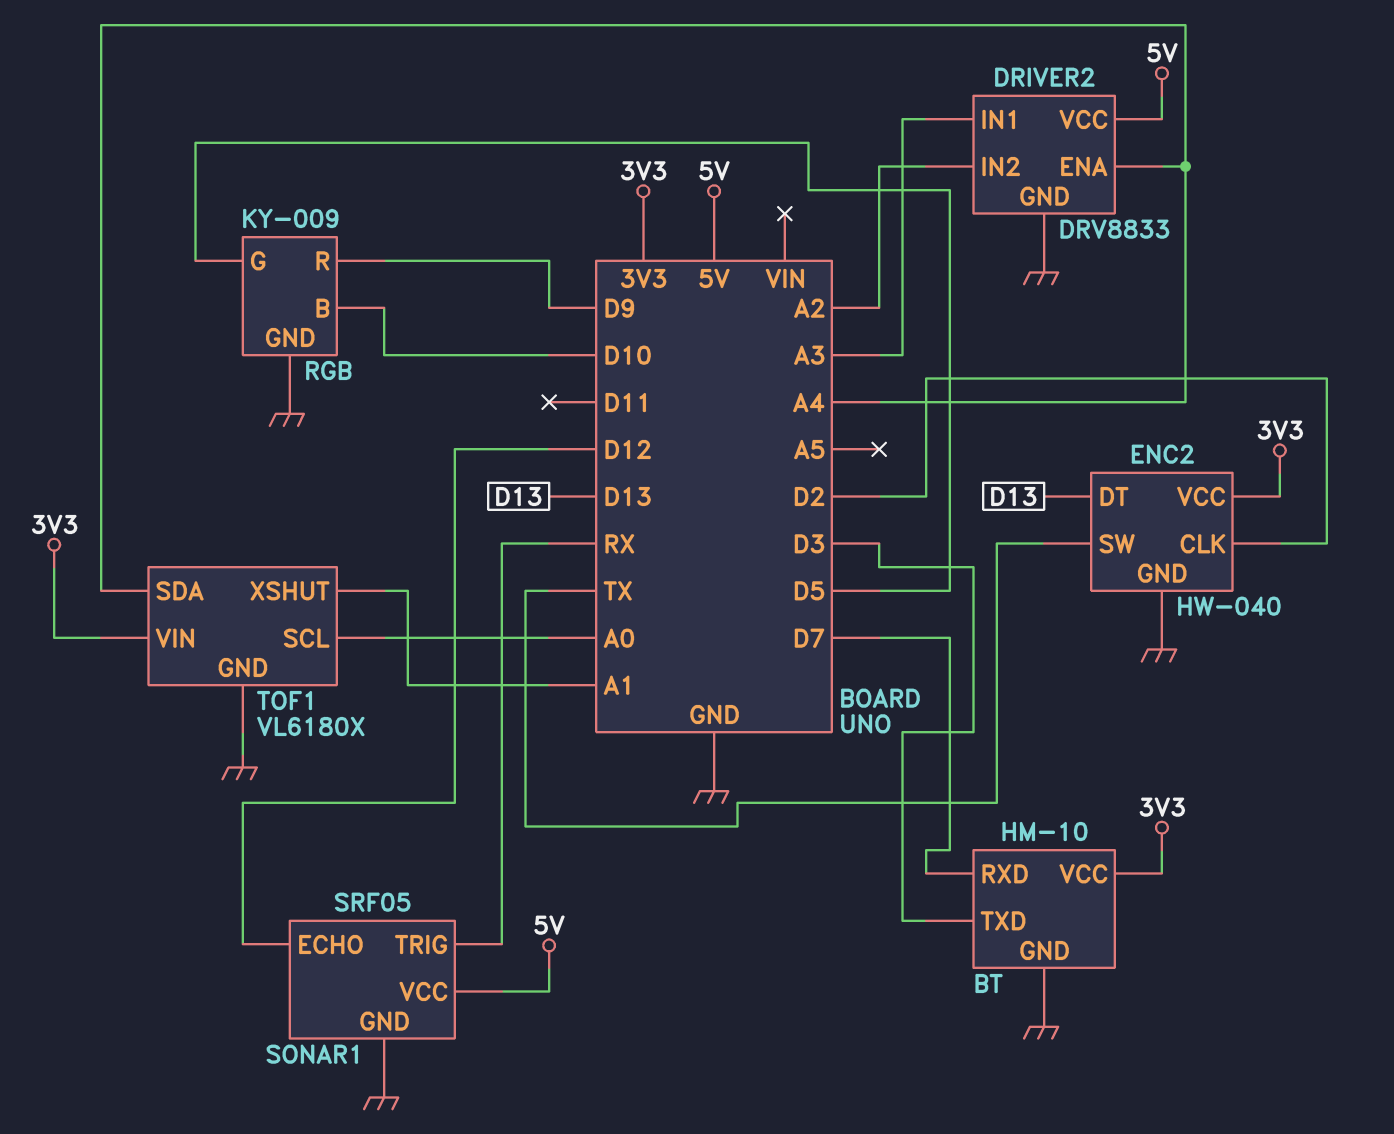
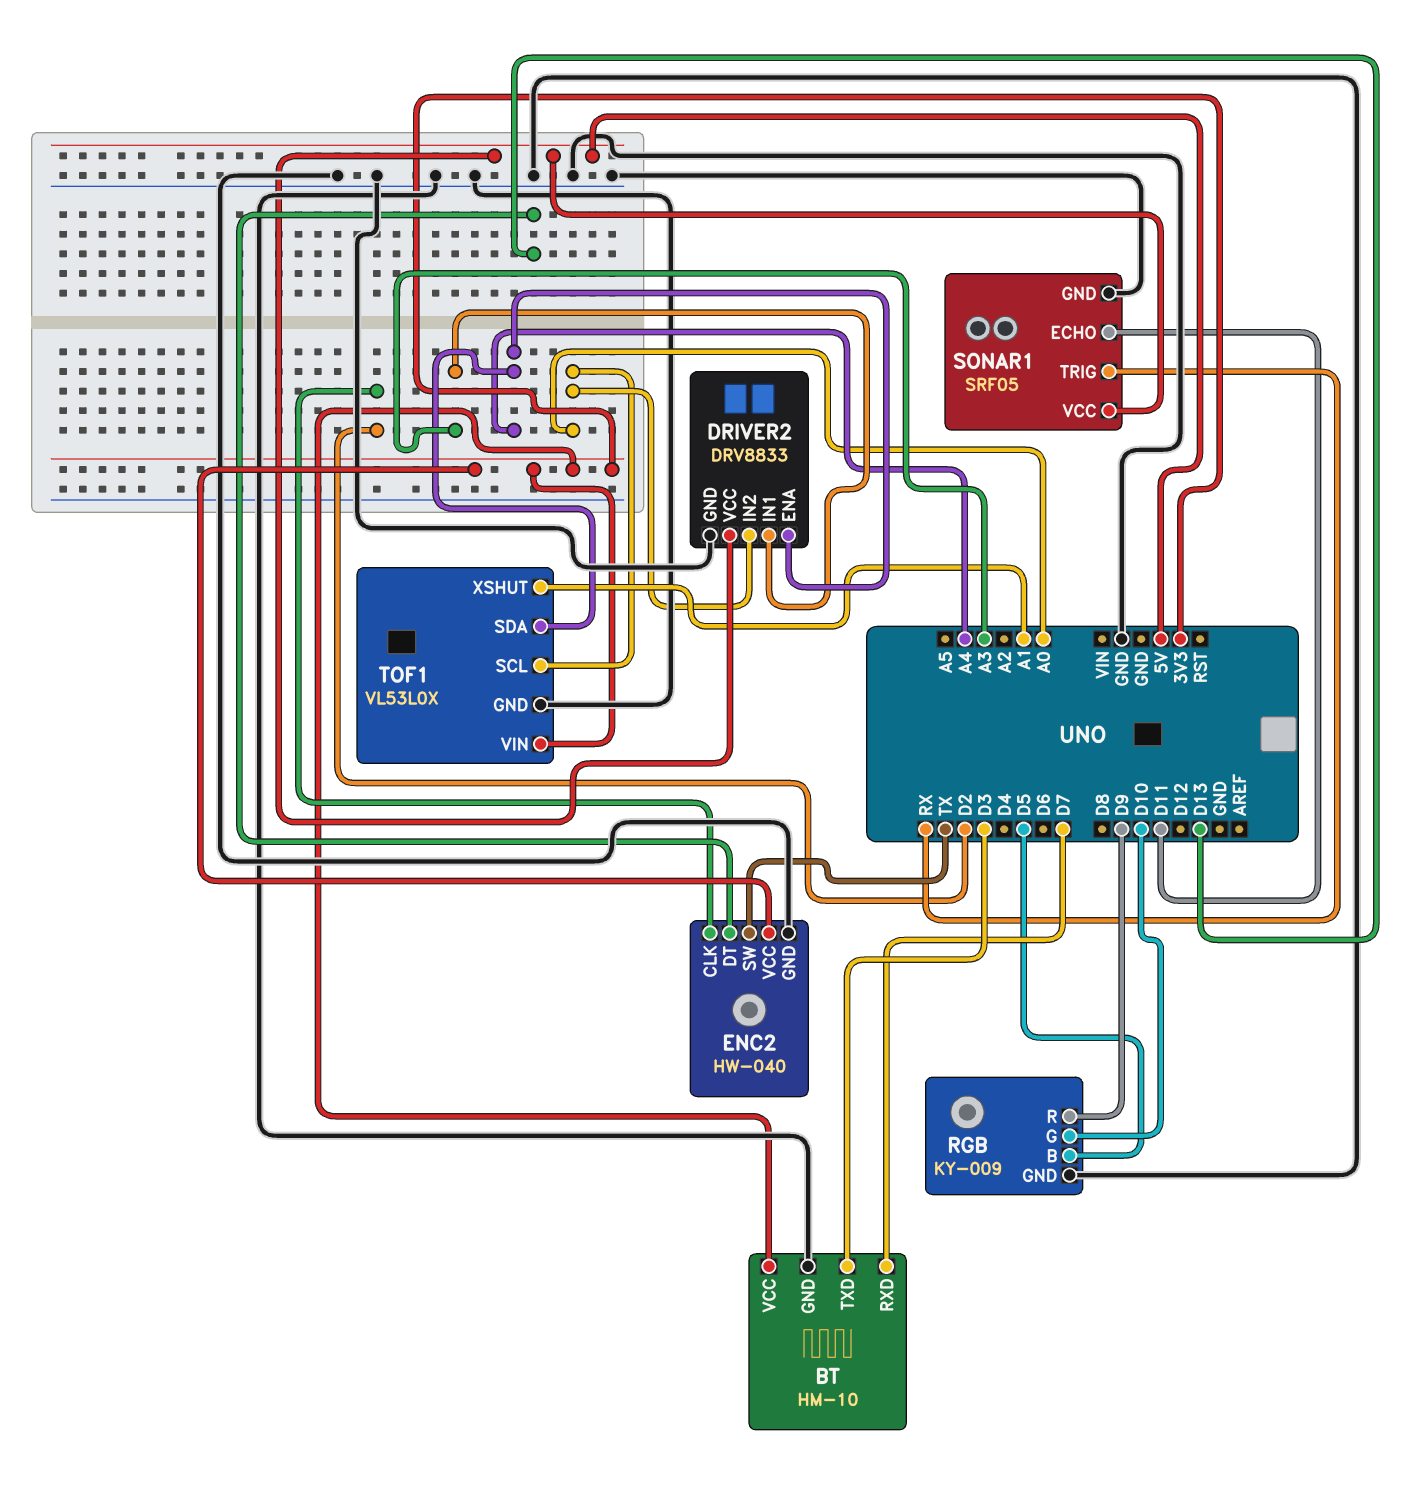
DRIVER2 pin IN2: A2 -> A0
RGB pin B: D10 -> D5
RGB pin G: D5 -> D10
SONAR1 pin ECHO: D12 -> D11
TOF1: VL6180X -> VL53L0X

